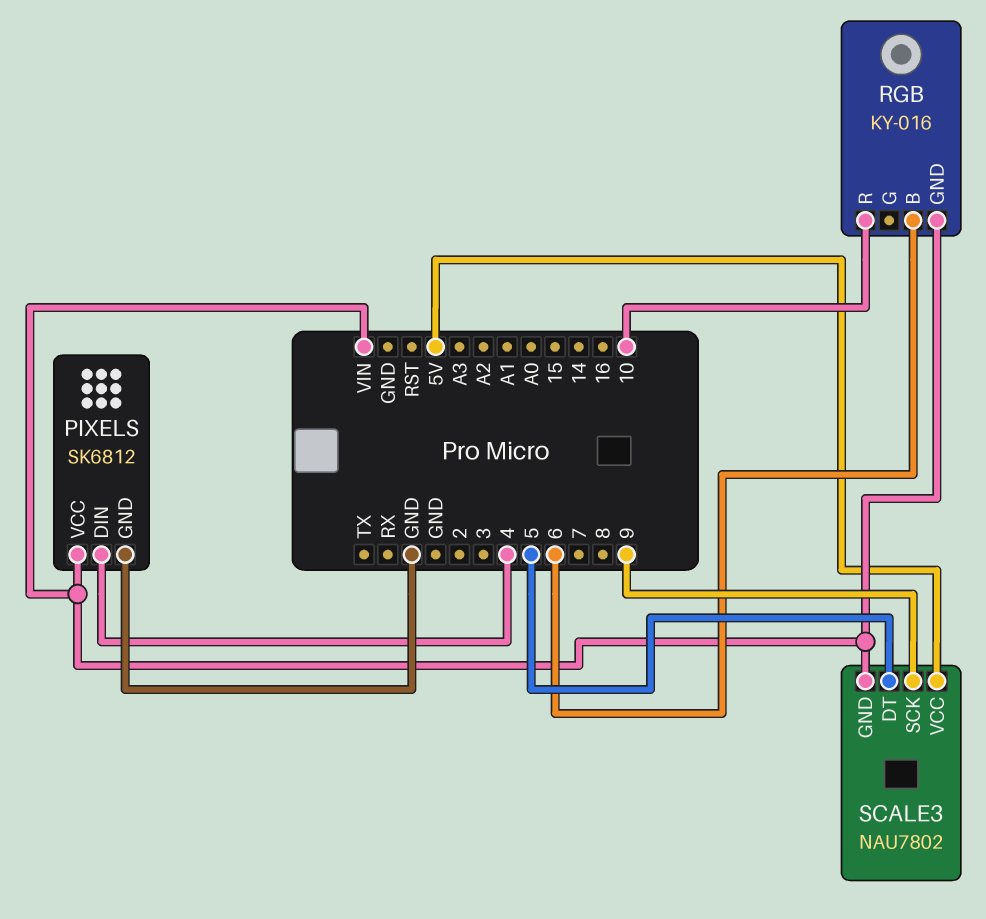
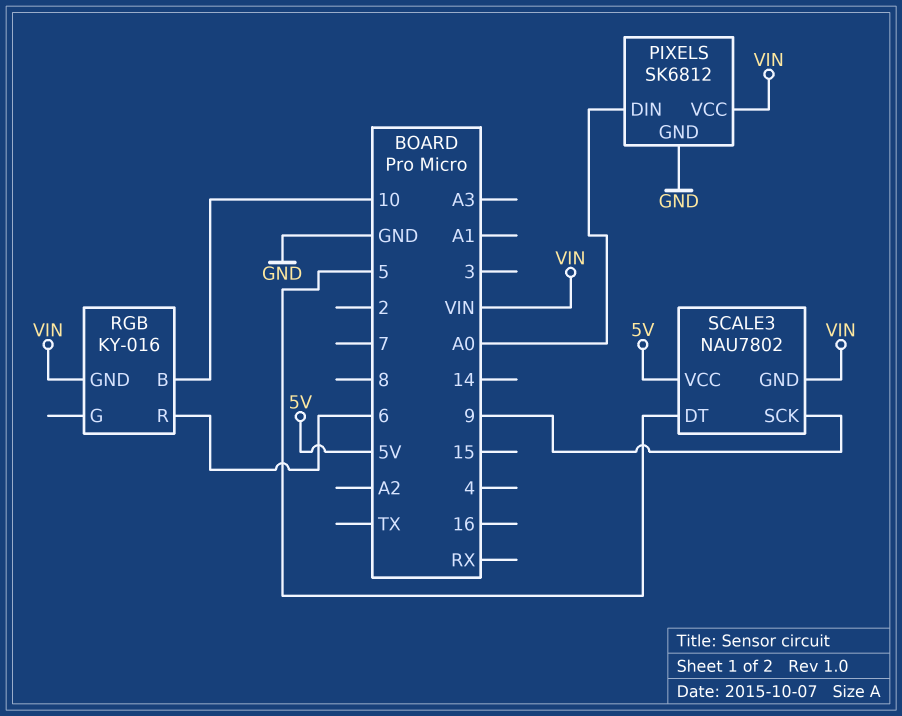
PIXELS pin DIN: 4 -> A0
RGB pin B: 6 -> 10
RGB pin R: 10 -> 6

